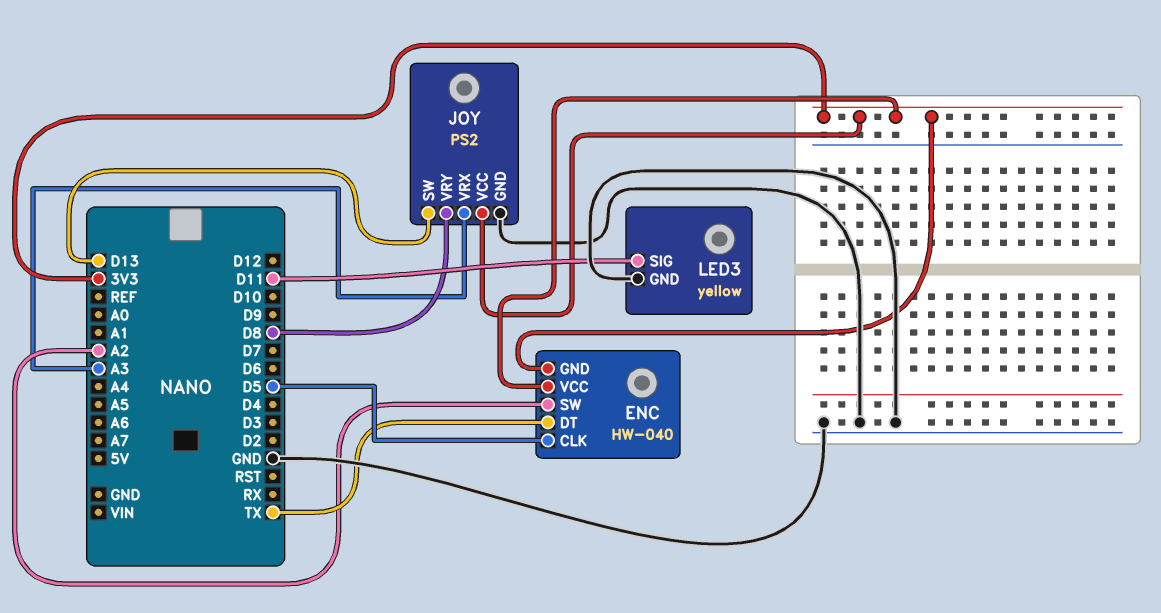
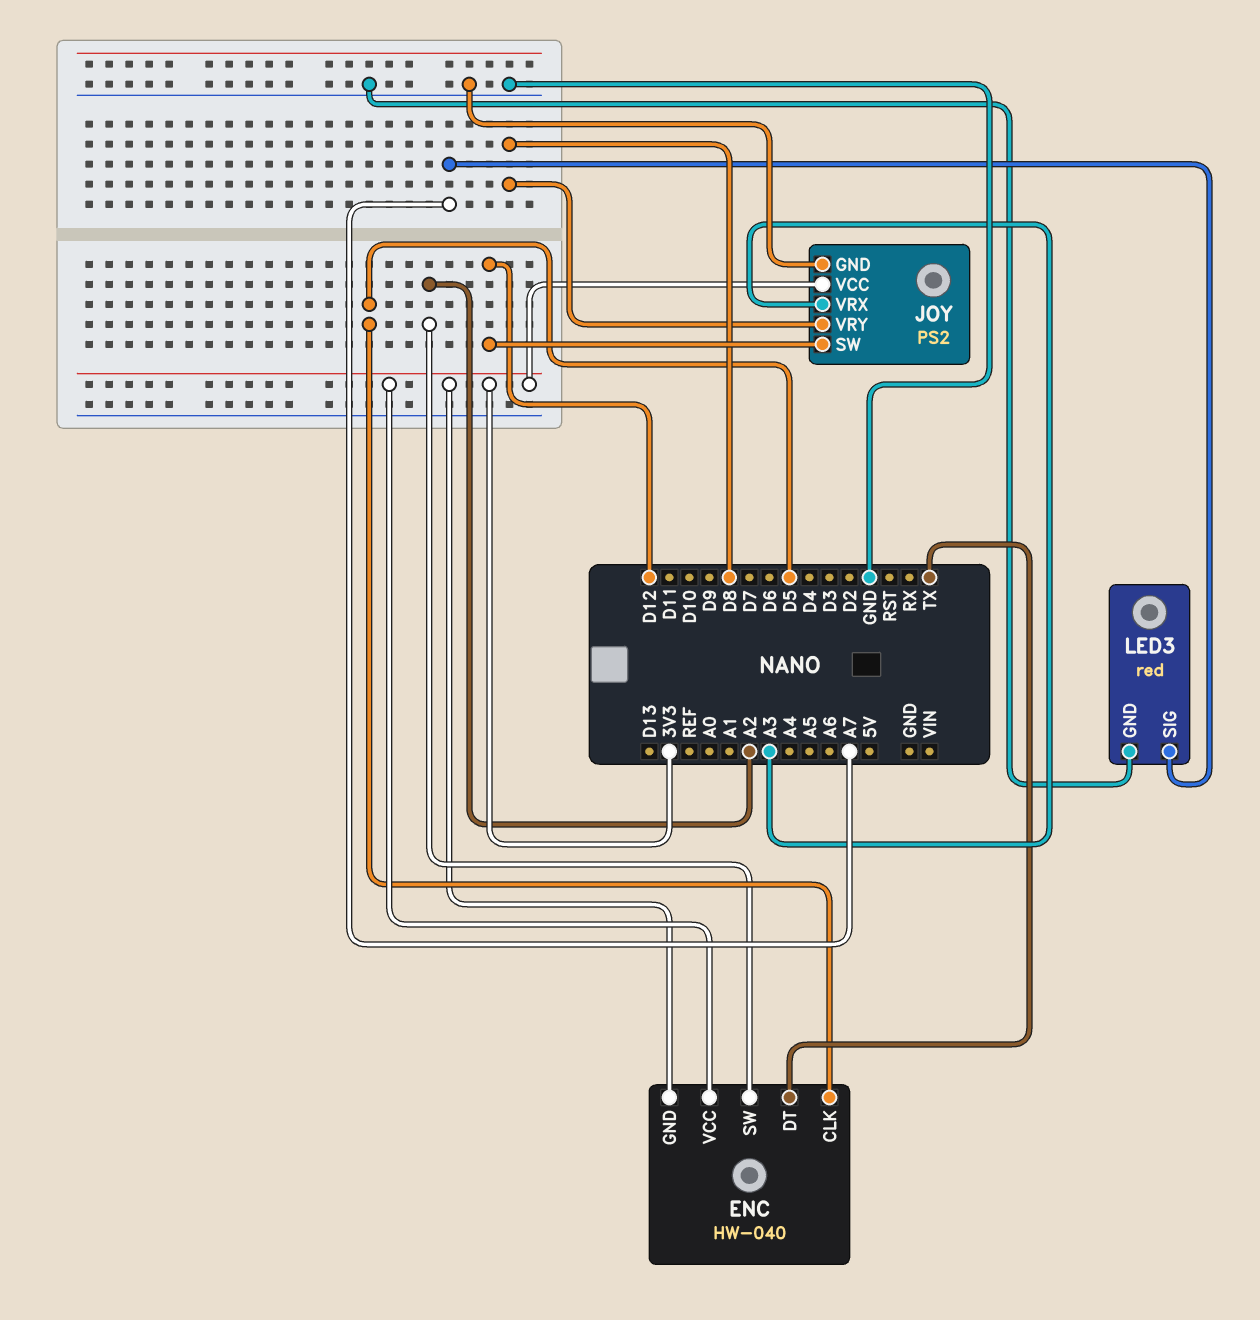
JOY pin SW: D13 -> D12
LED3: yellow -> red
LED3 pin SIG: D11 -> A7

